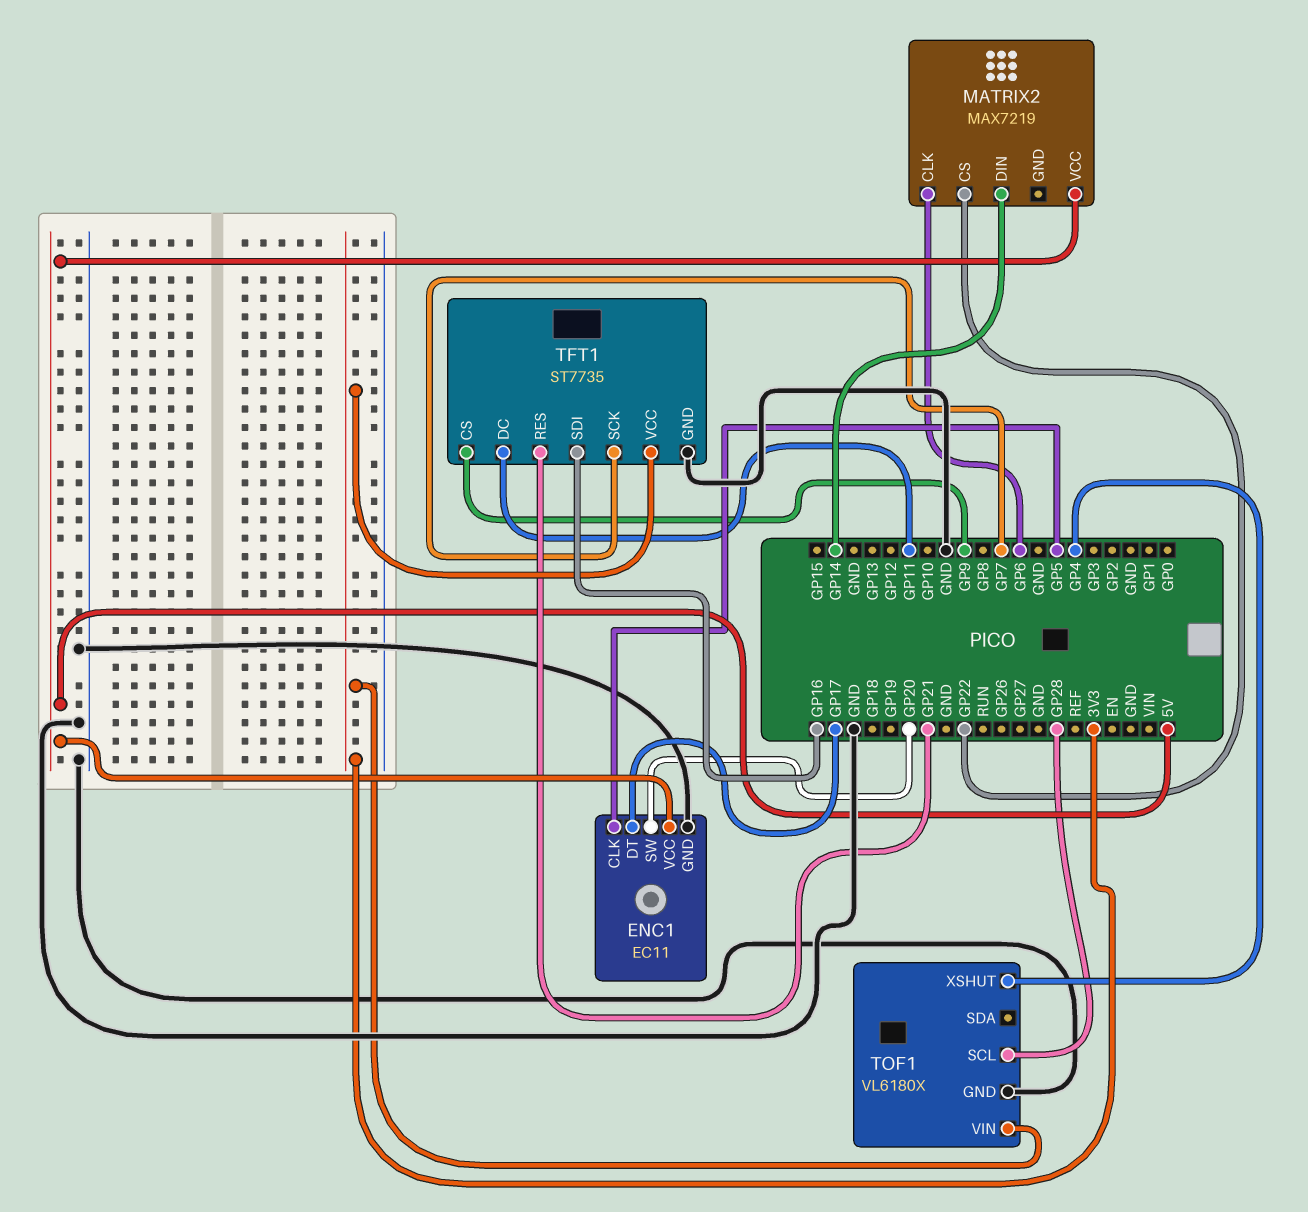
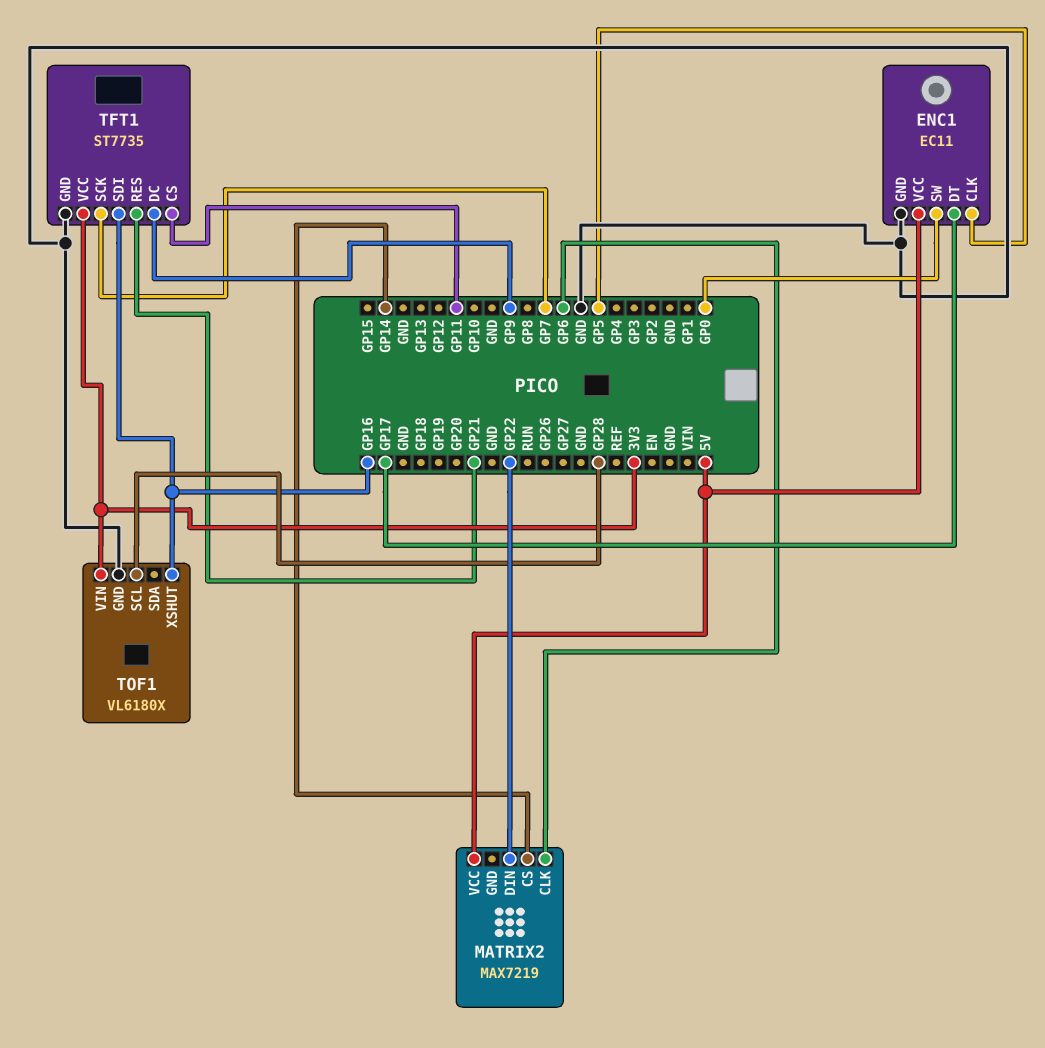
ENC1 pin SW: GP20 -> GP0
MATRIX2 pin CS: GP22 -> GP14
MATRIX2 pin DIN: GP14 -> GP22
TFT1 pin CS: GP9 -> GP11
TFT1 pin DC: GP11 -> GP9
TOF1 pin XSHUT: GP4 -> GP16

